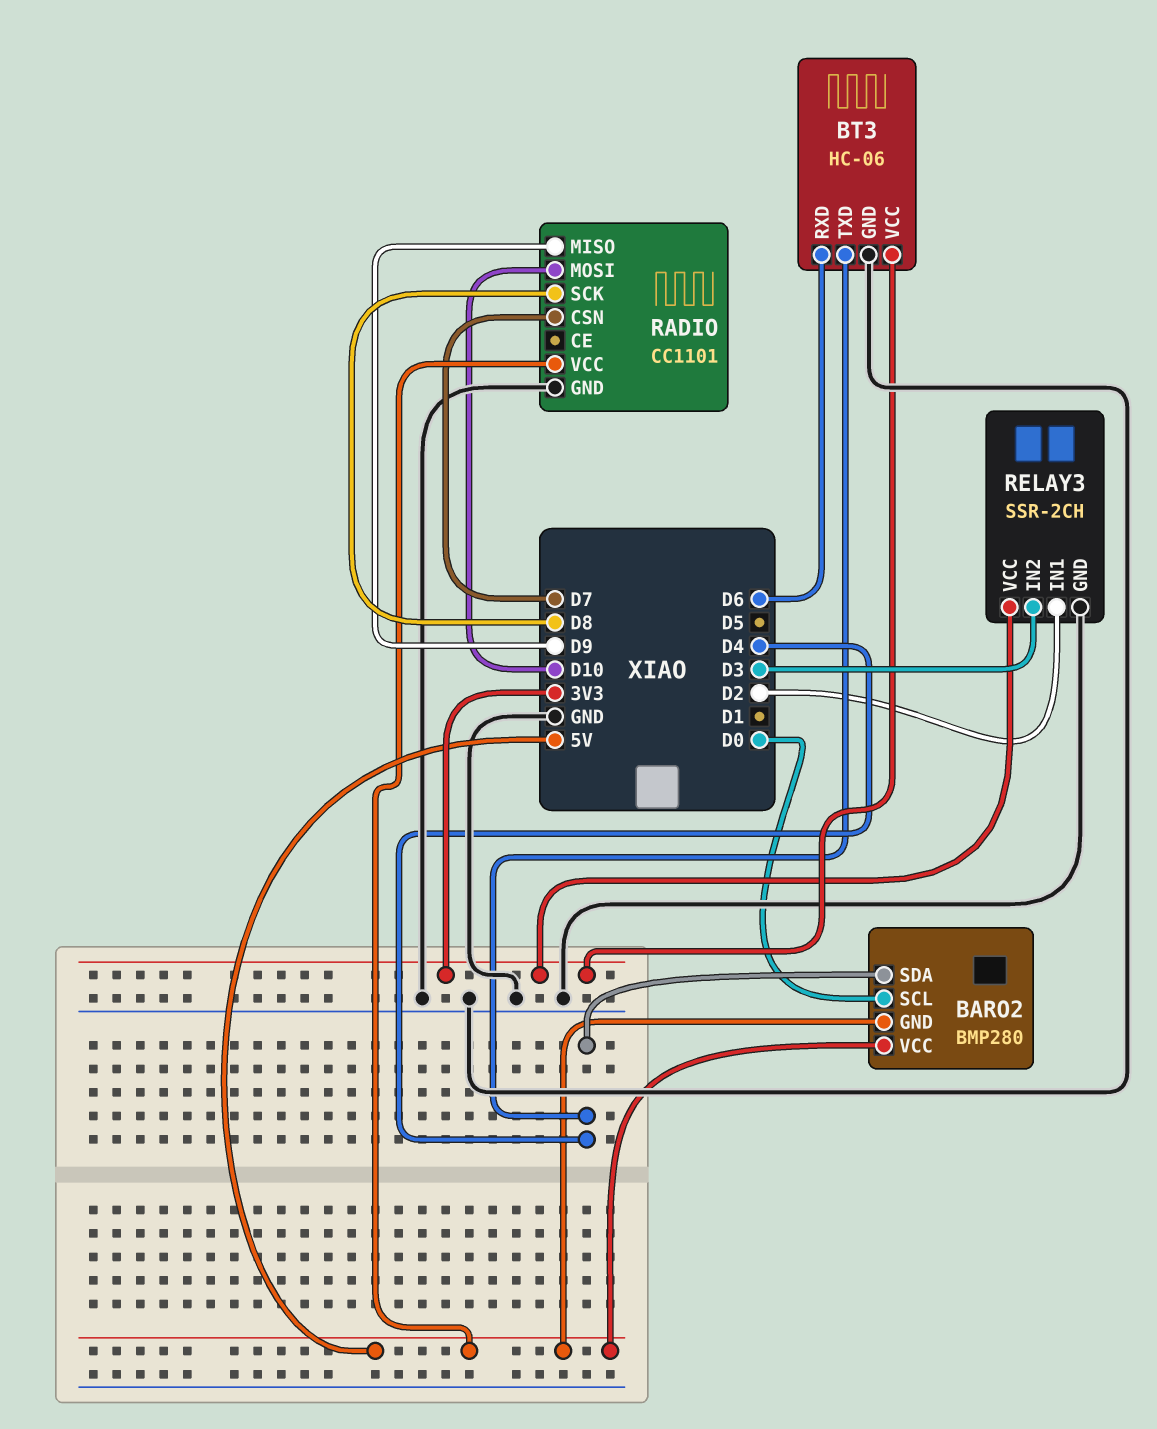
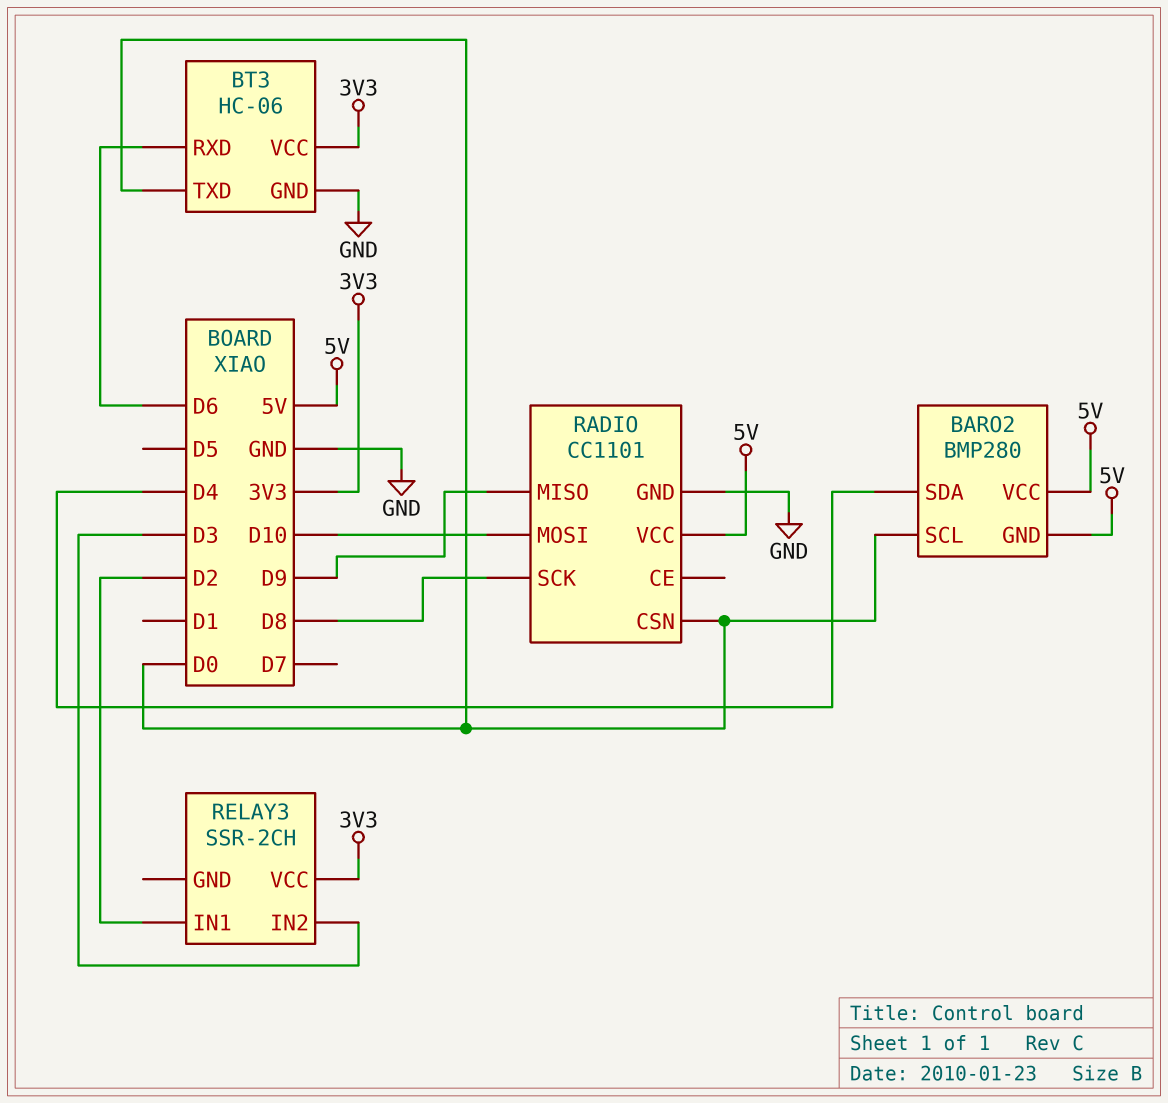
BT3 pin TXD: D4 -> D0
RADIO pin CSN: D7 -> D0
RELAY3 pin GND: GND -> none

